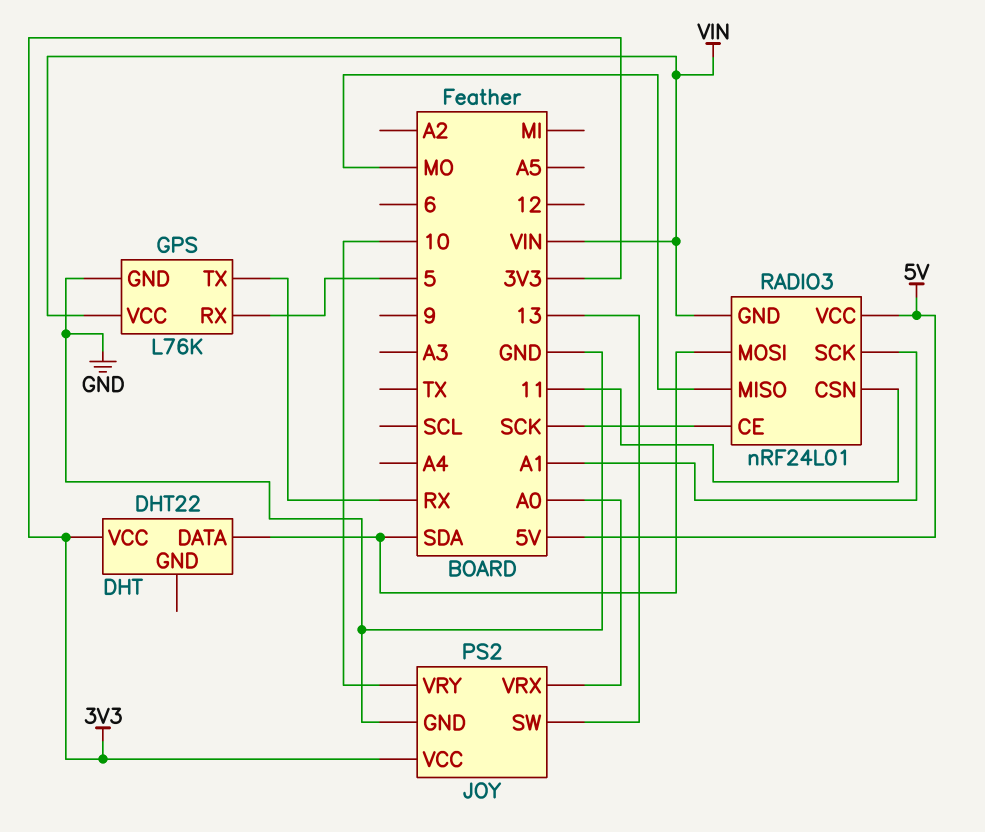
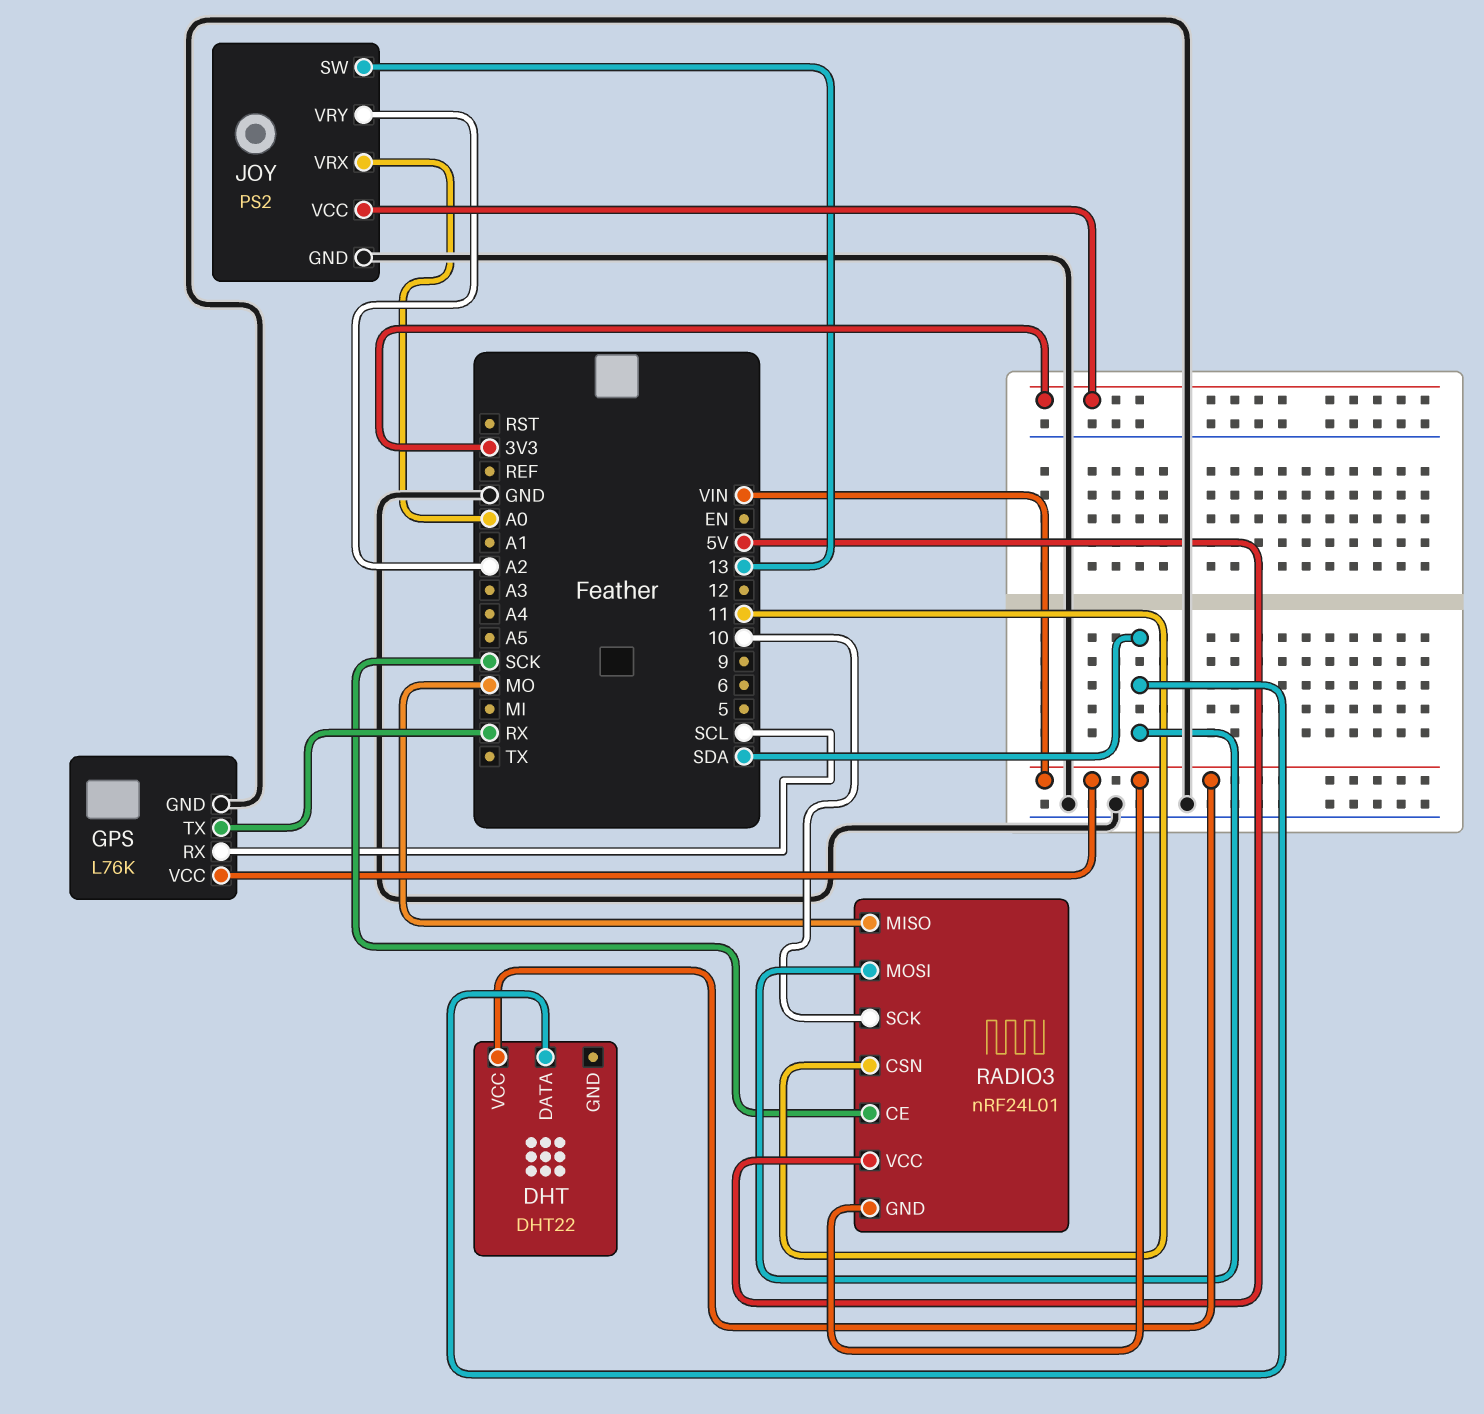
DHT pin VCC: 3V3 -> VIN
GPS pin RX: 5 -> SCL
JOY pin VRY: 10 -> A2
RADIO3 pin SCK: A1 -> 10

